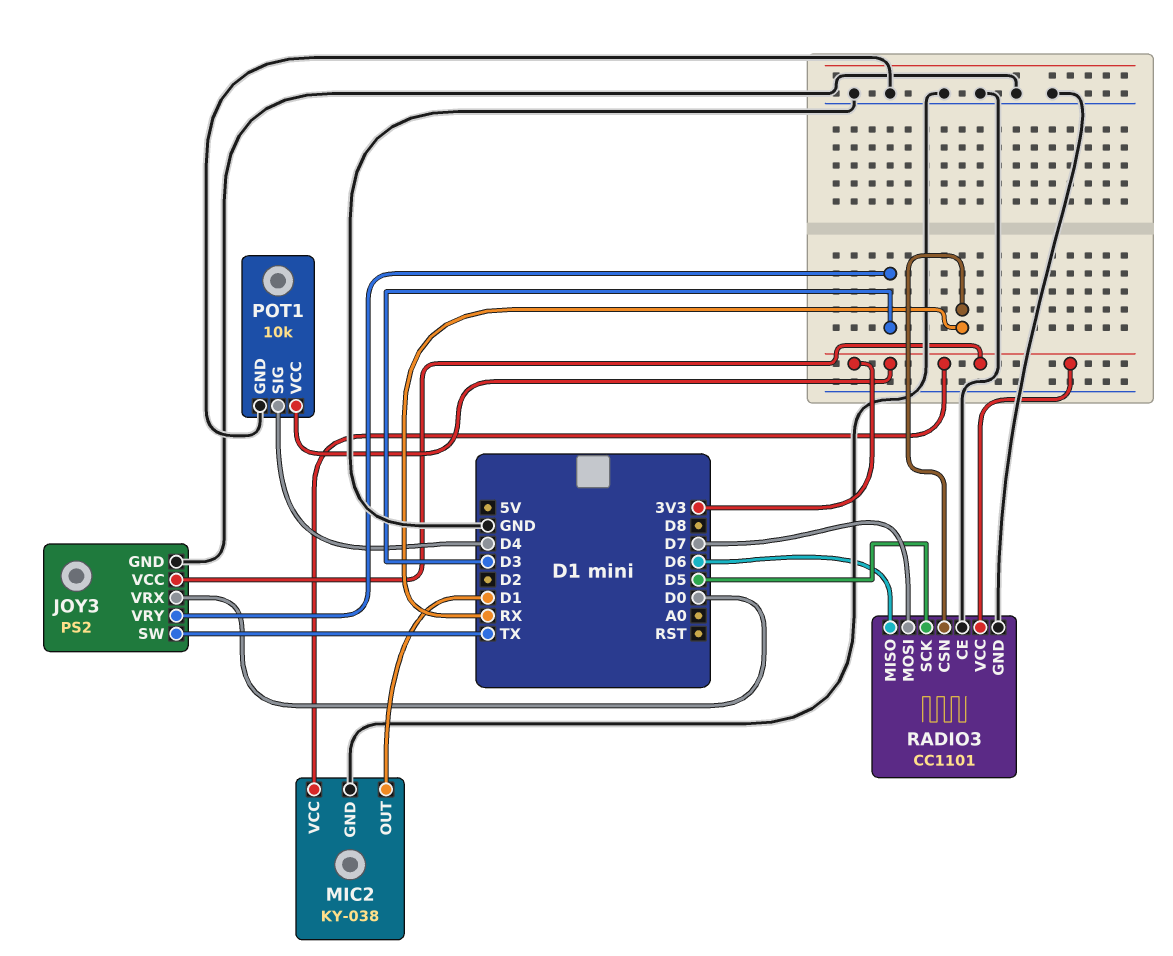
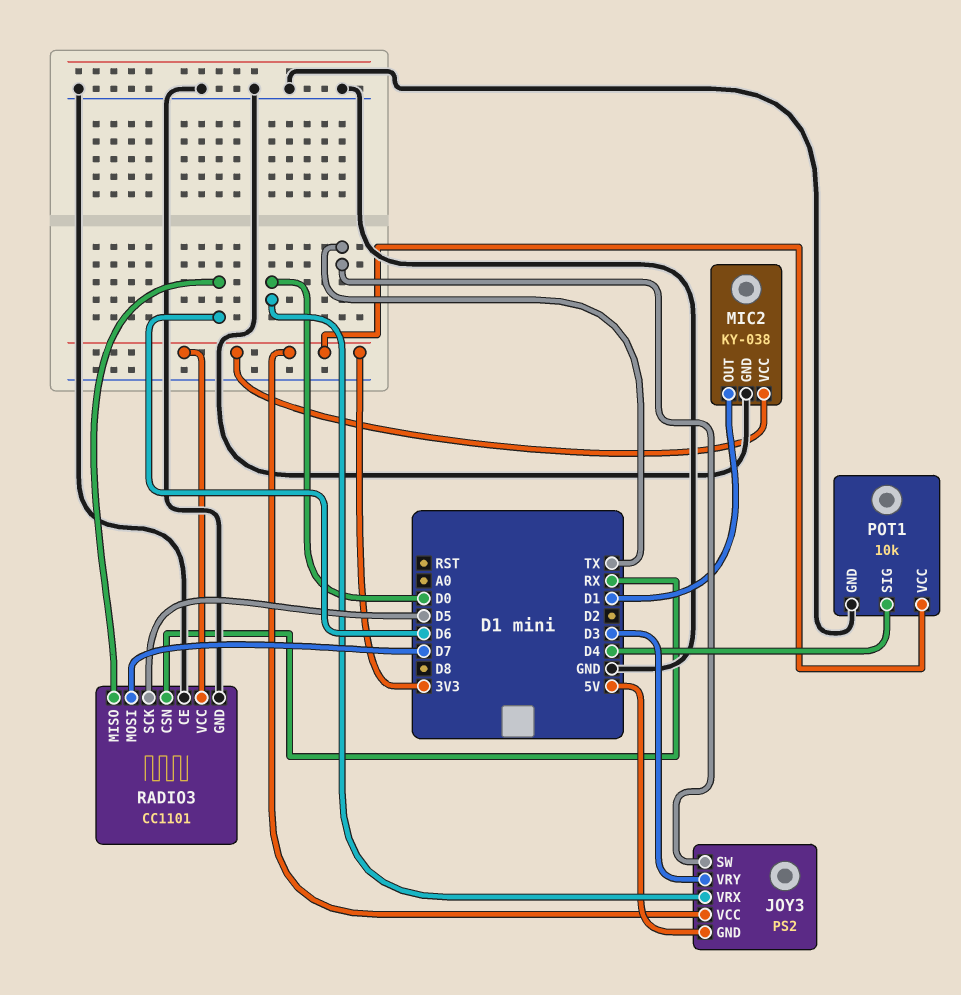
JOY3 pin GND: GND -> 5V

